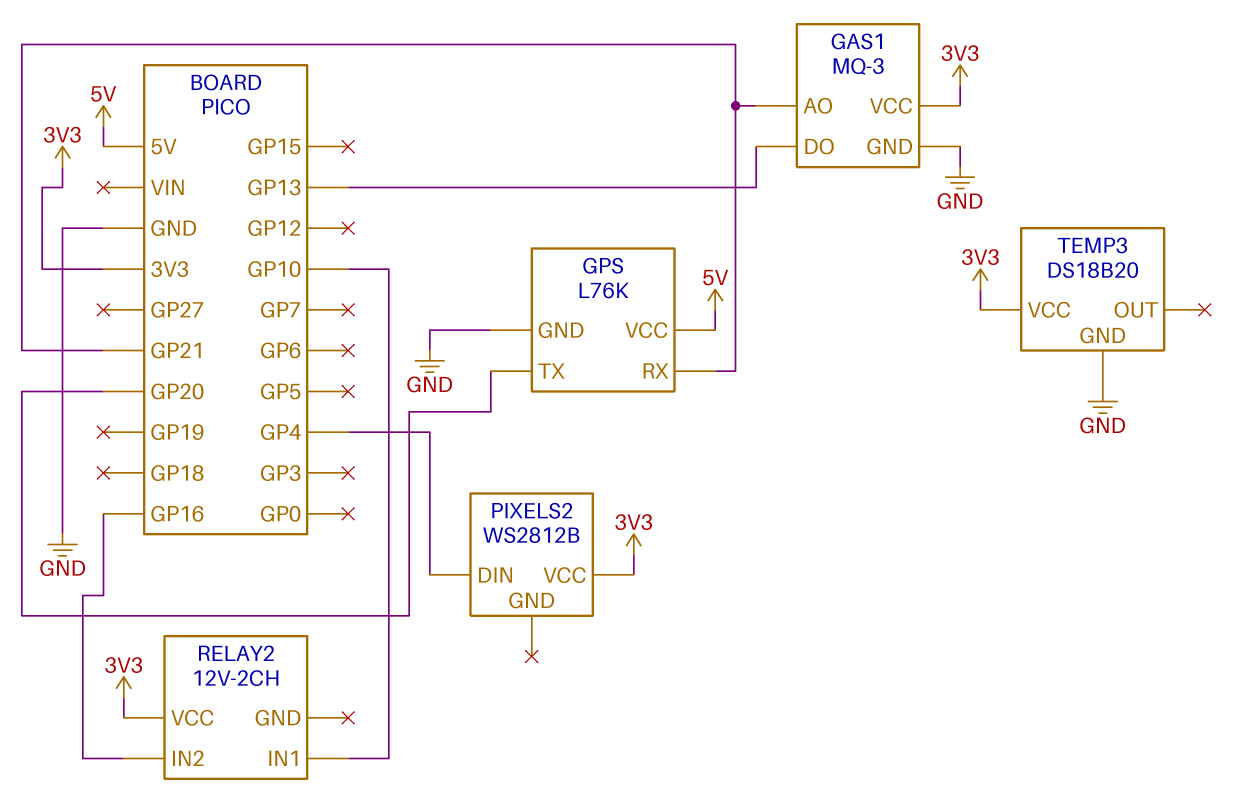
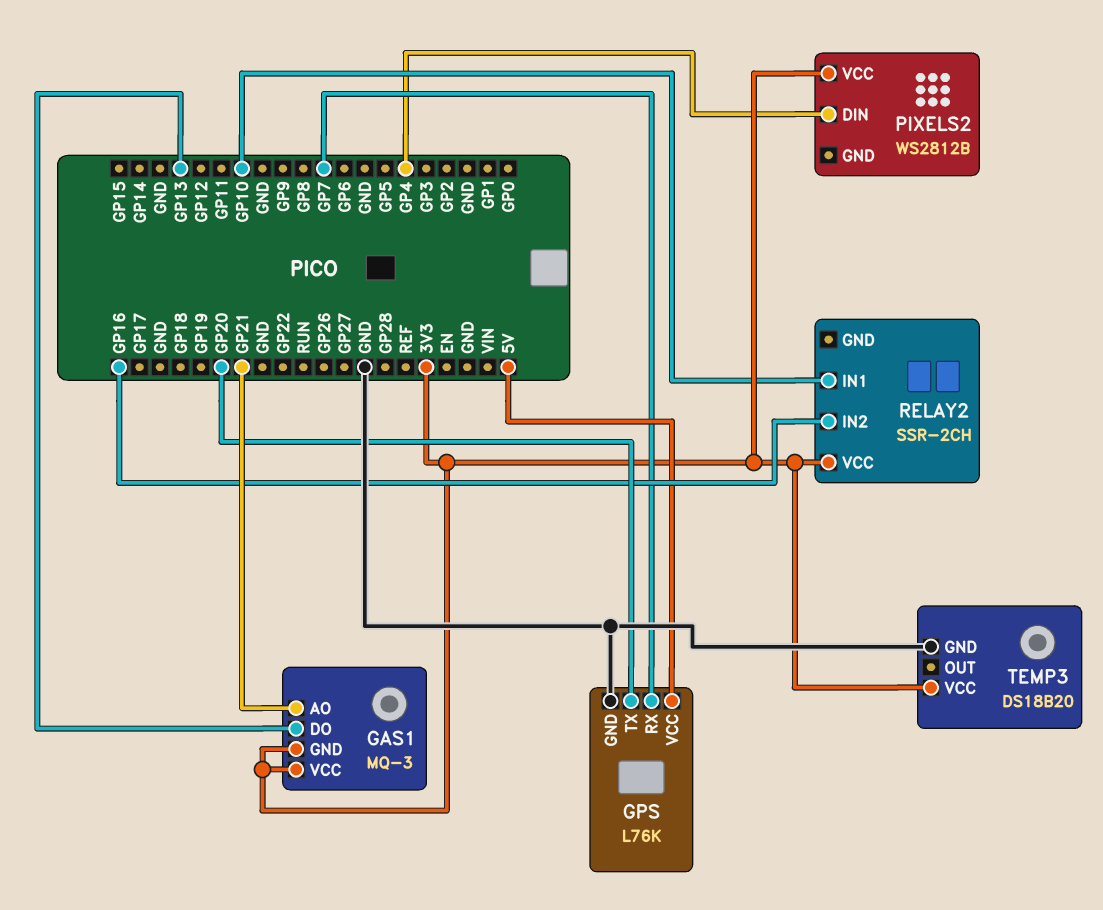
GAS1 pin GND: GND -> 3V3
GPS pin RX: GP21 -> GP7
RELAY2: 12V-2CH -> SSR-2CH

